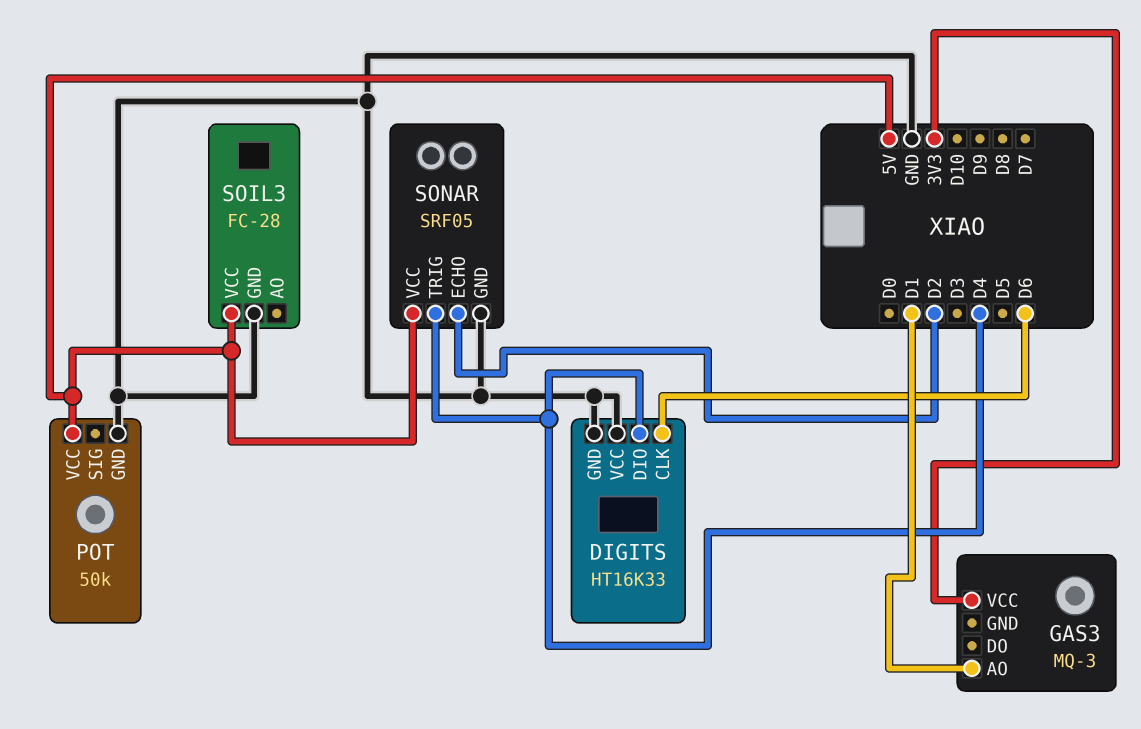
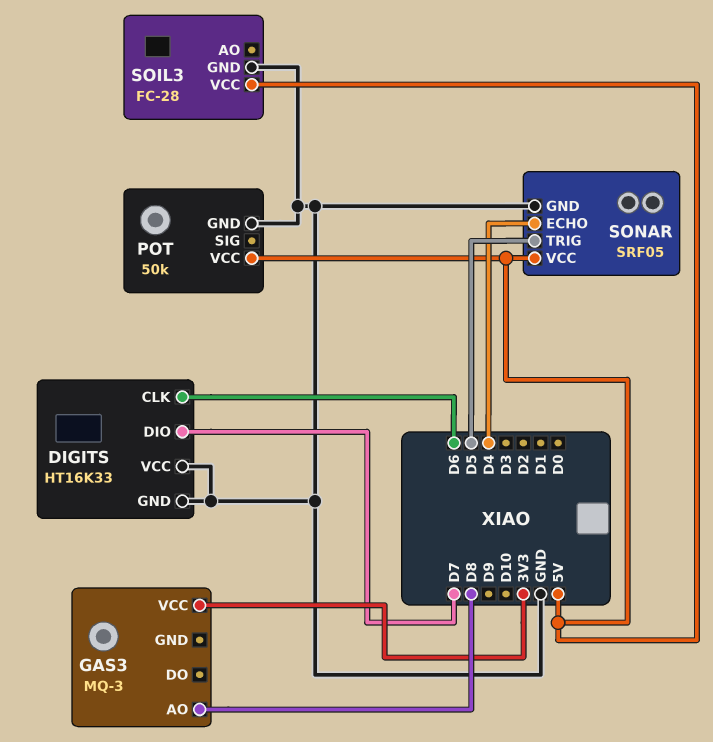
DIGITS pin DIO: D4 -> D7
GAS3 pin AO: D1 -> D8
SONAR pin ECHO: D2 -> D4
SONAR pin TRIG: D4 -> D5

